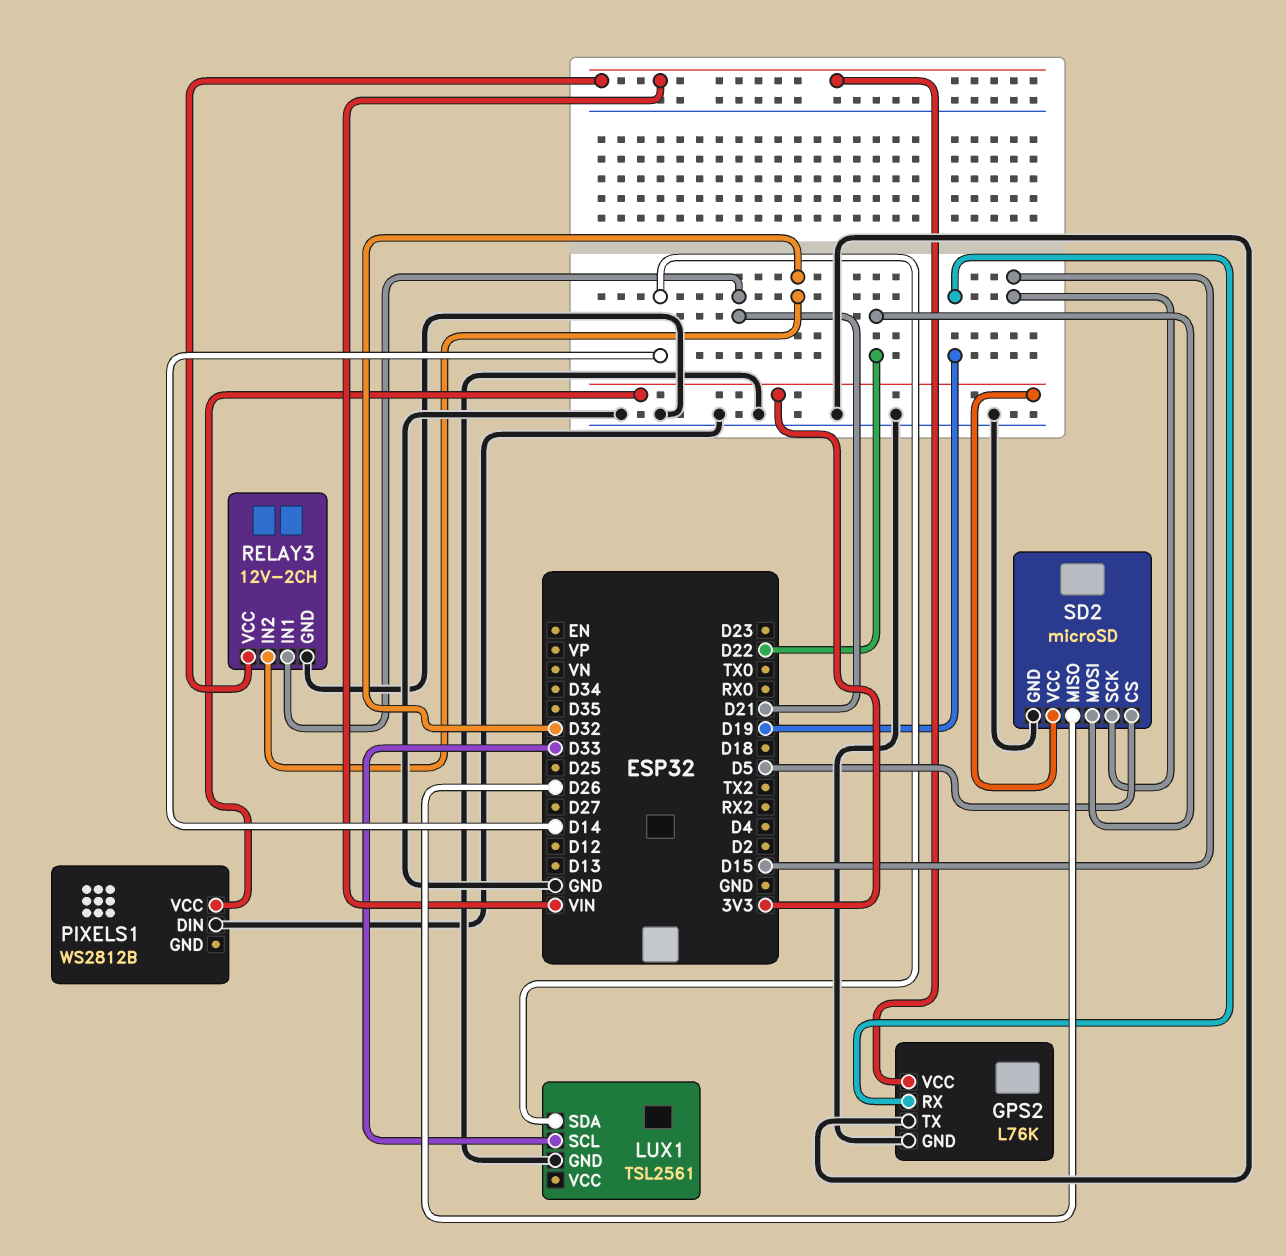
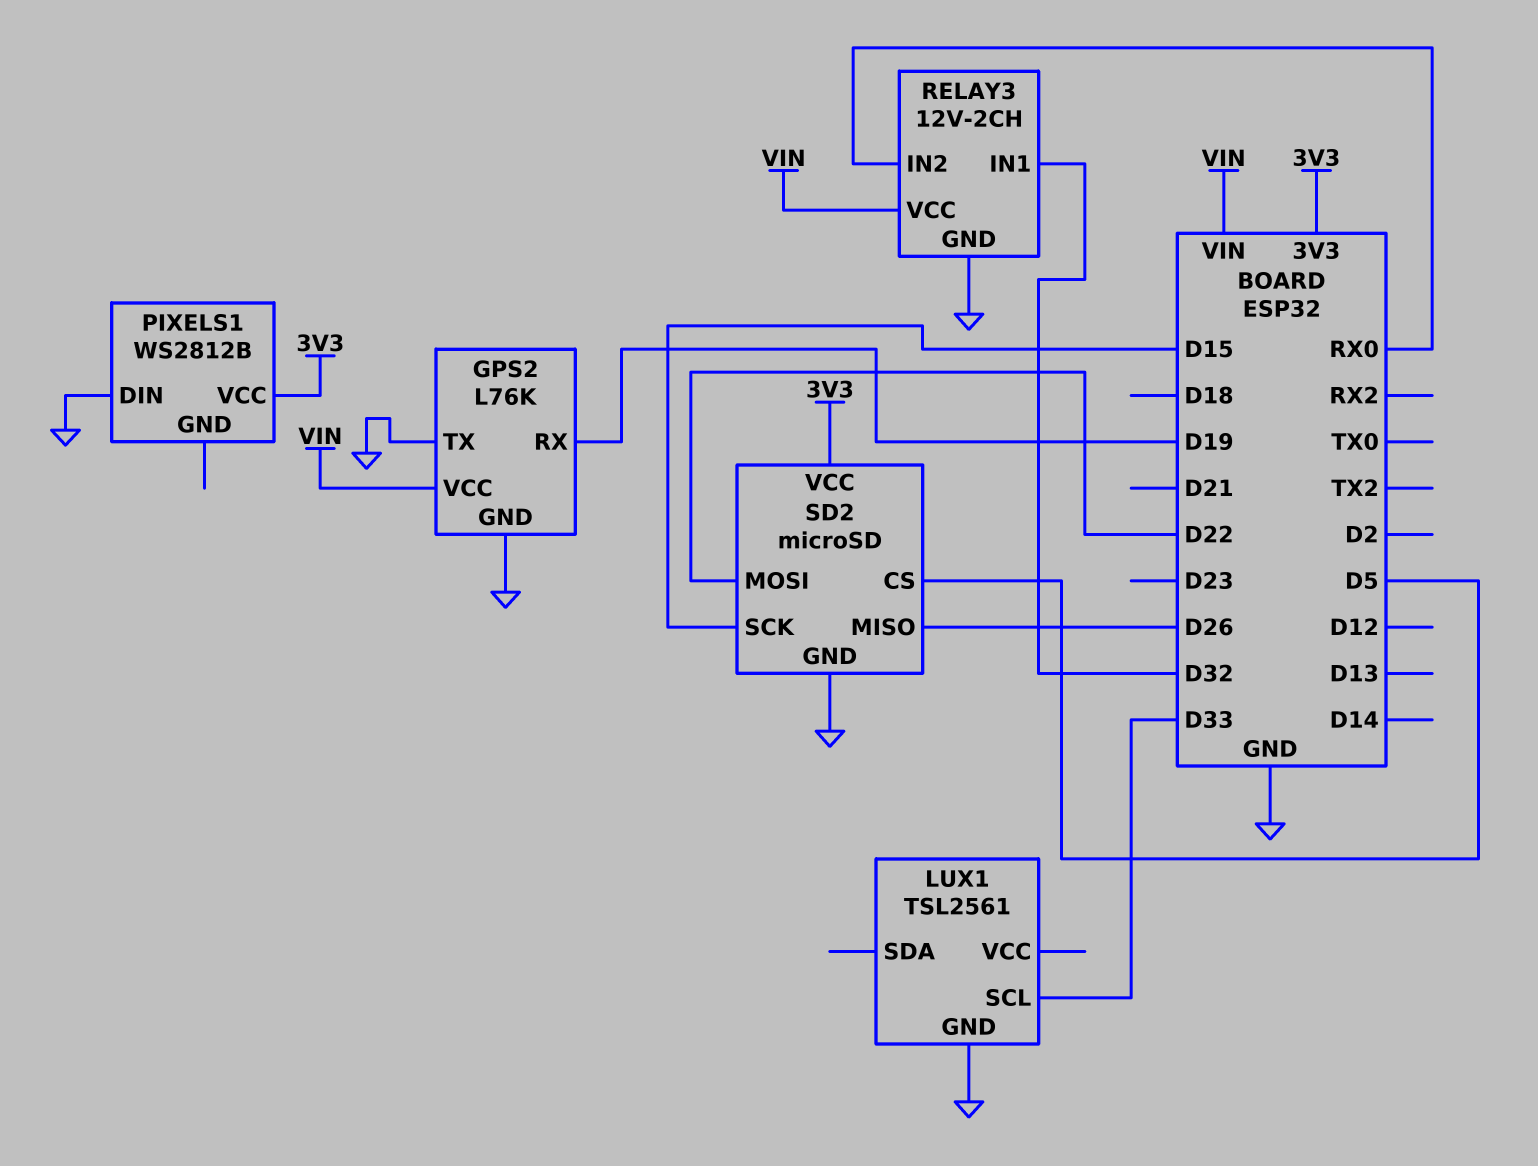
LUX1 pin SDA: D14 -> none
RELAY3 pin IN1: D21 -> D32
RELAY3 pin IN2: D32 -> RX0

